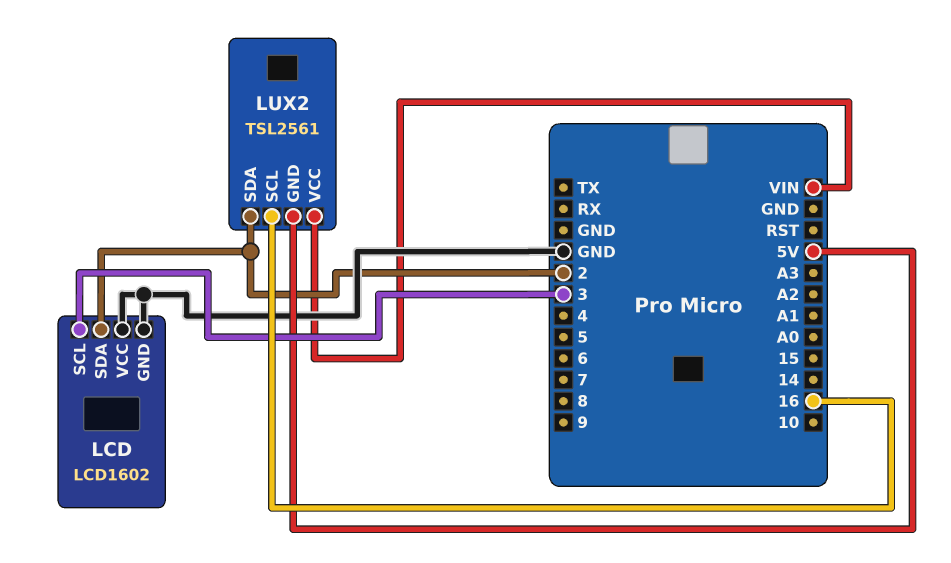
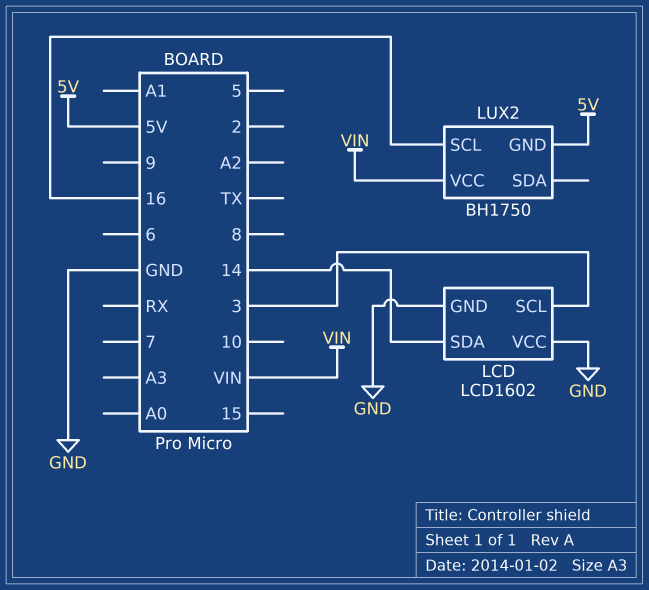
LCD pin SDA: 2 -> 14
LUX2: TSL2561 -> BH1750
LUX2 pin SDA: 2 -> none

